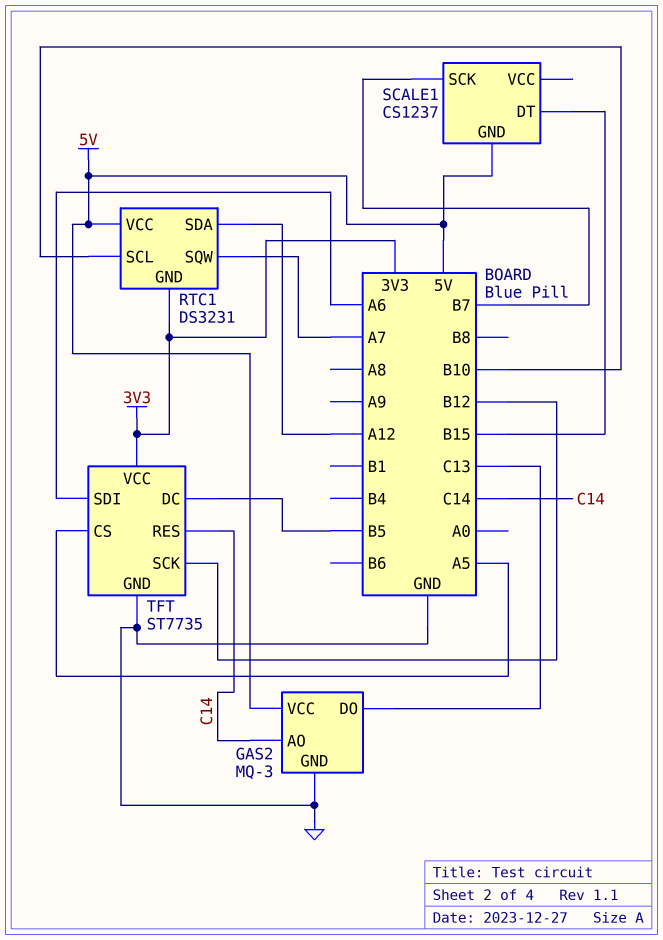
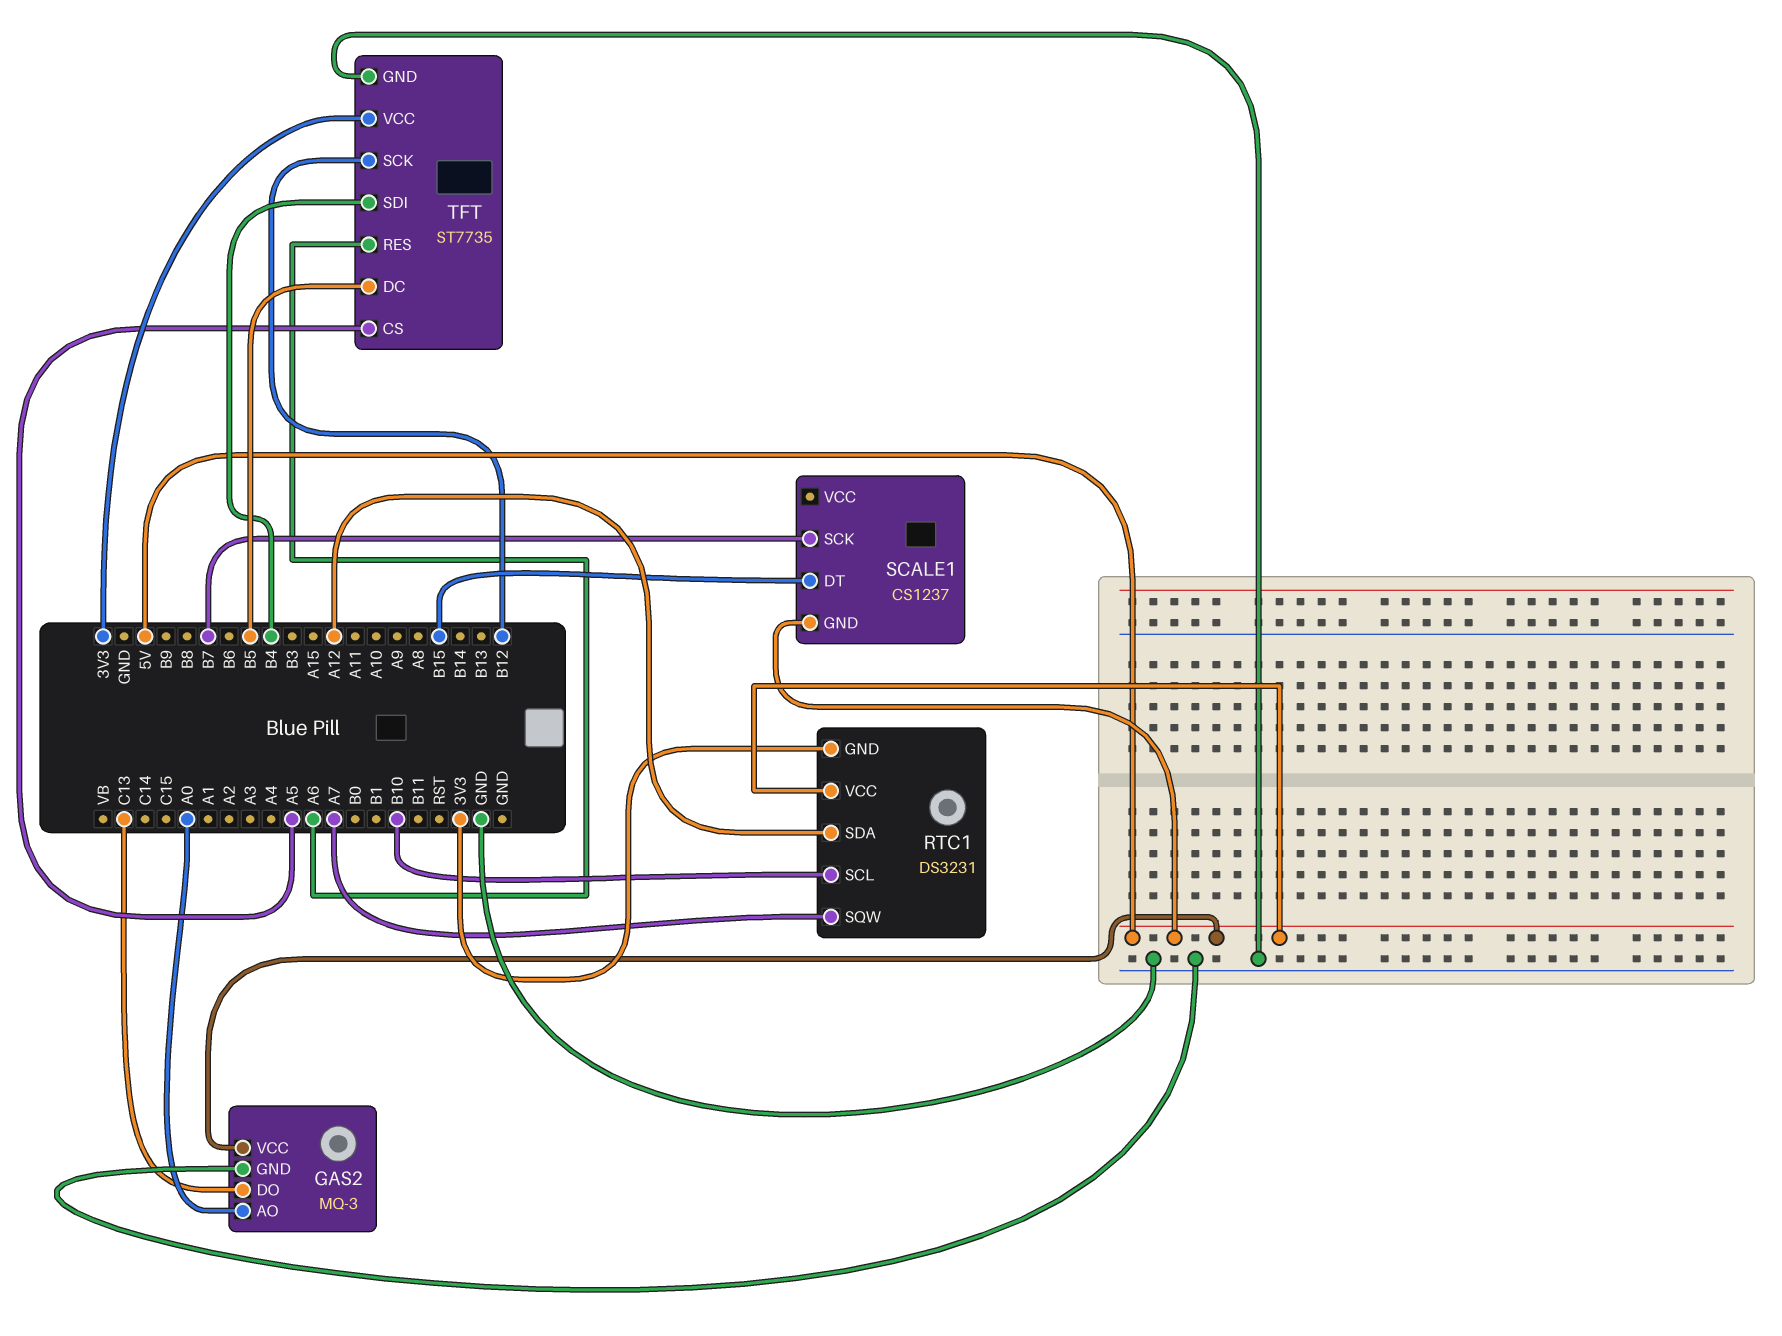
GAS2 pin AO: C14 -> A0
TFT pin RES: C14 -> A6
TFT pin SDI: A6 -> B4

